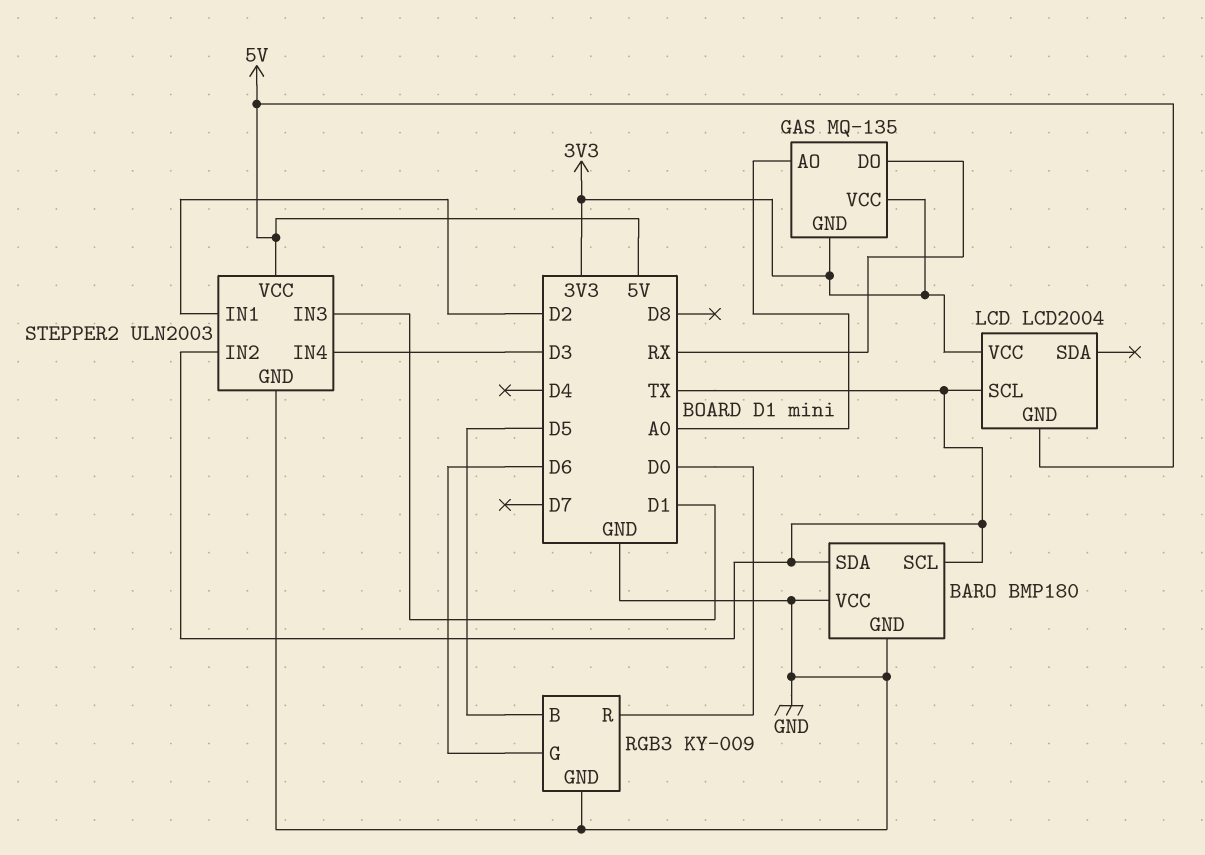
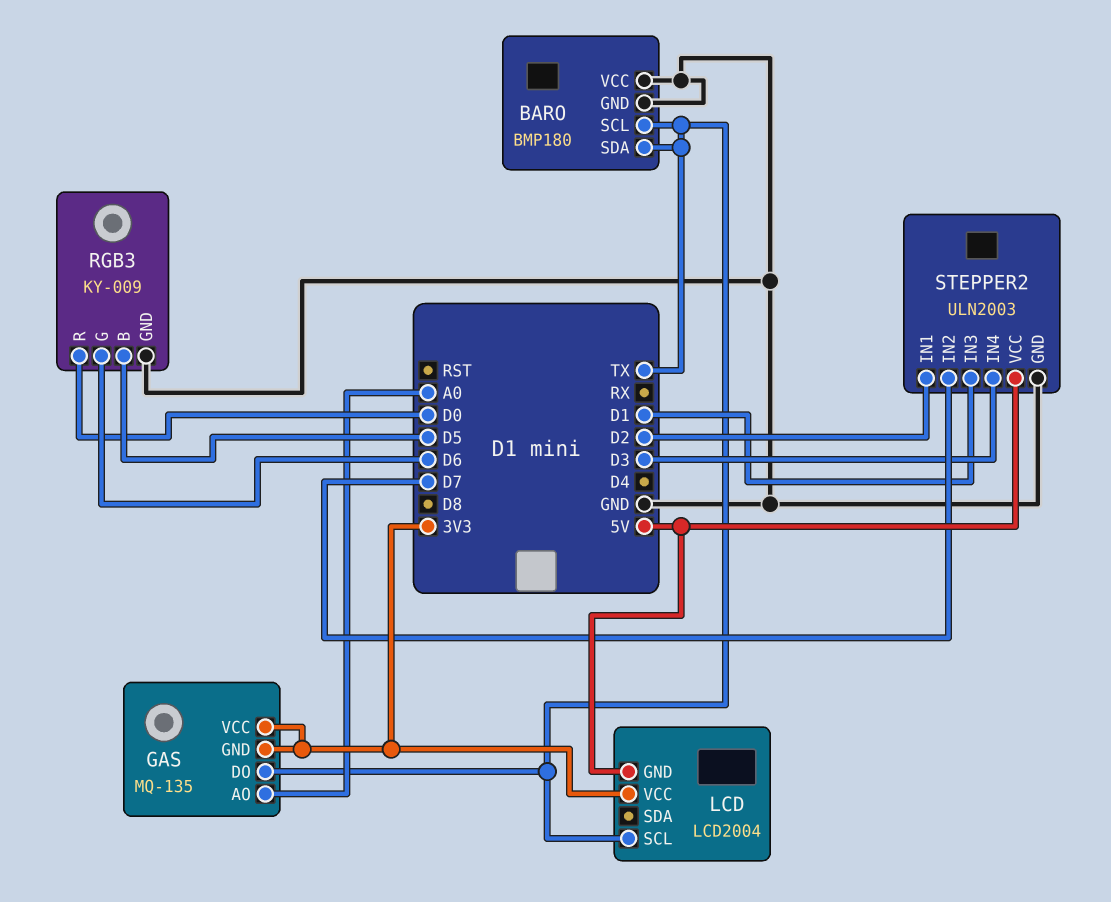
GAS pin DO: RX -> TX
STEPPER2 pin IN2: TX -> D7

